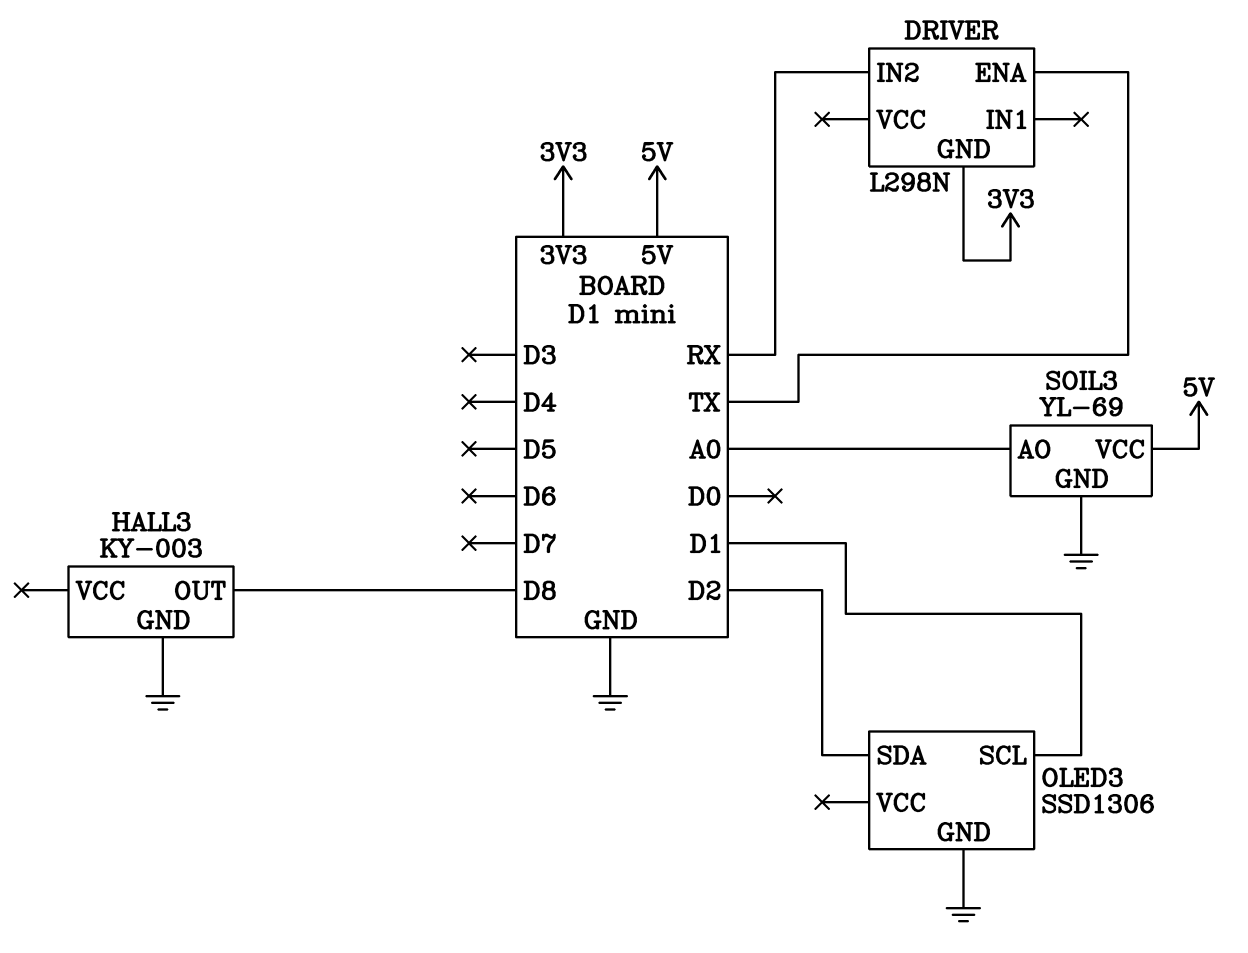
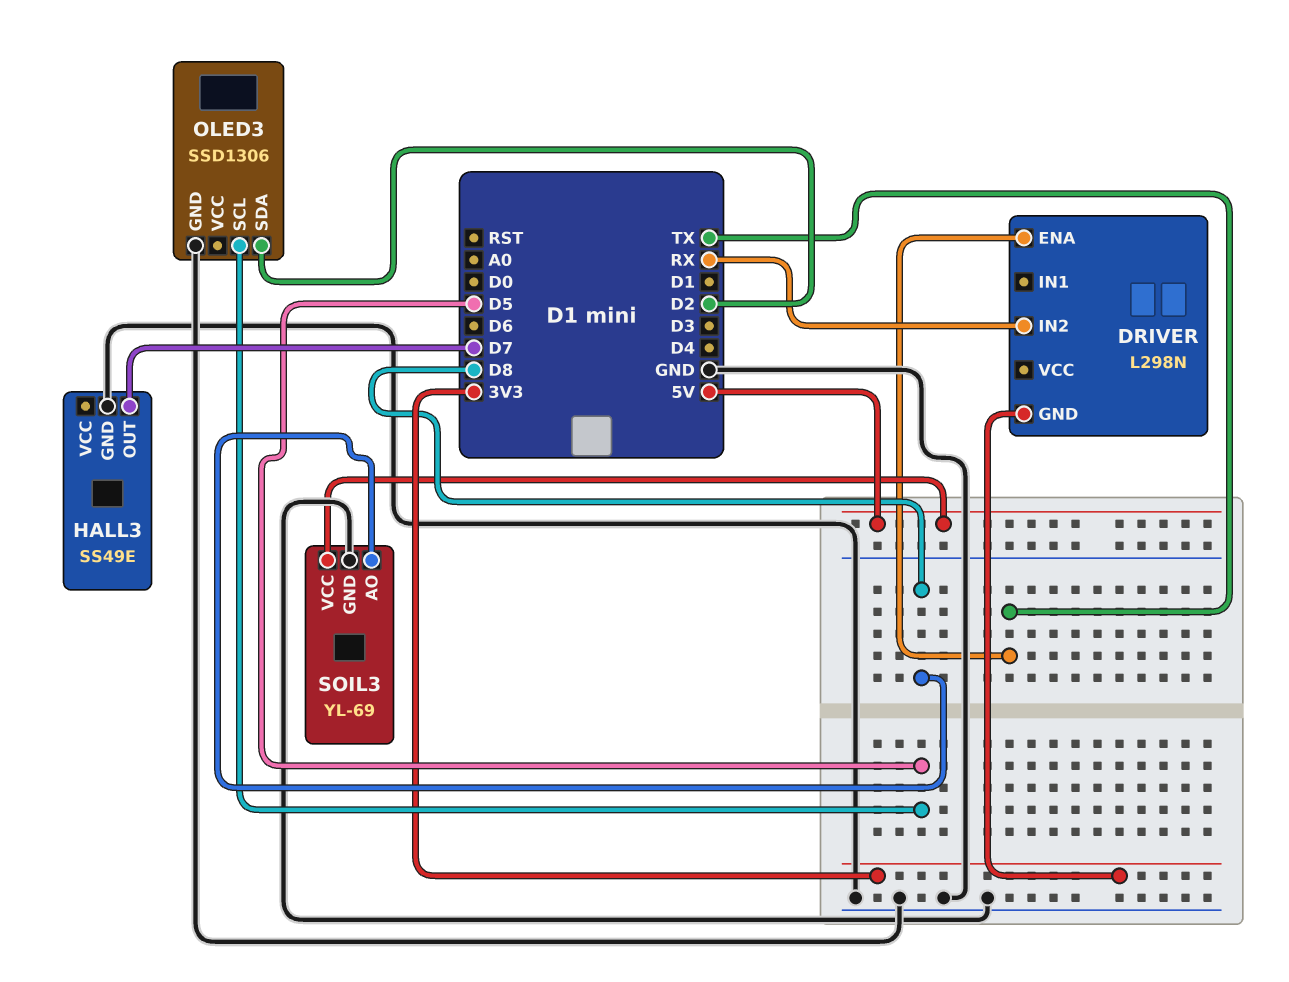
HALL3: KY-003 -> SS49E
HALL3 pin OUT: D8 -> D7
OLED3 pin SCL: D1 -> D5
SOIL3 pin AO: A0 -> D8

